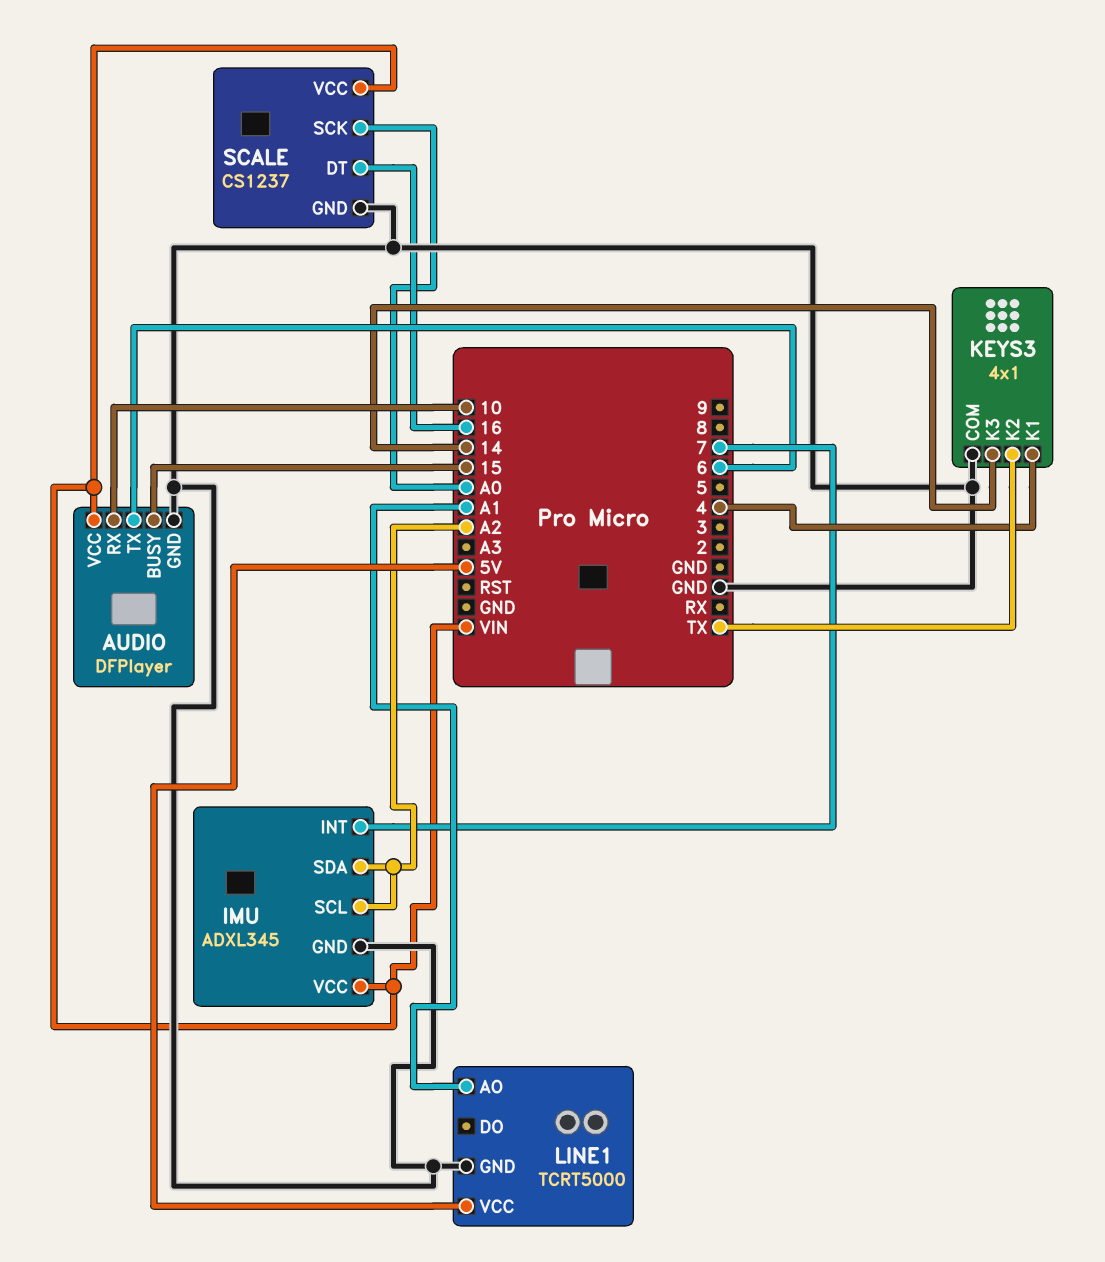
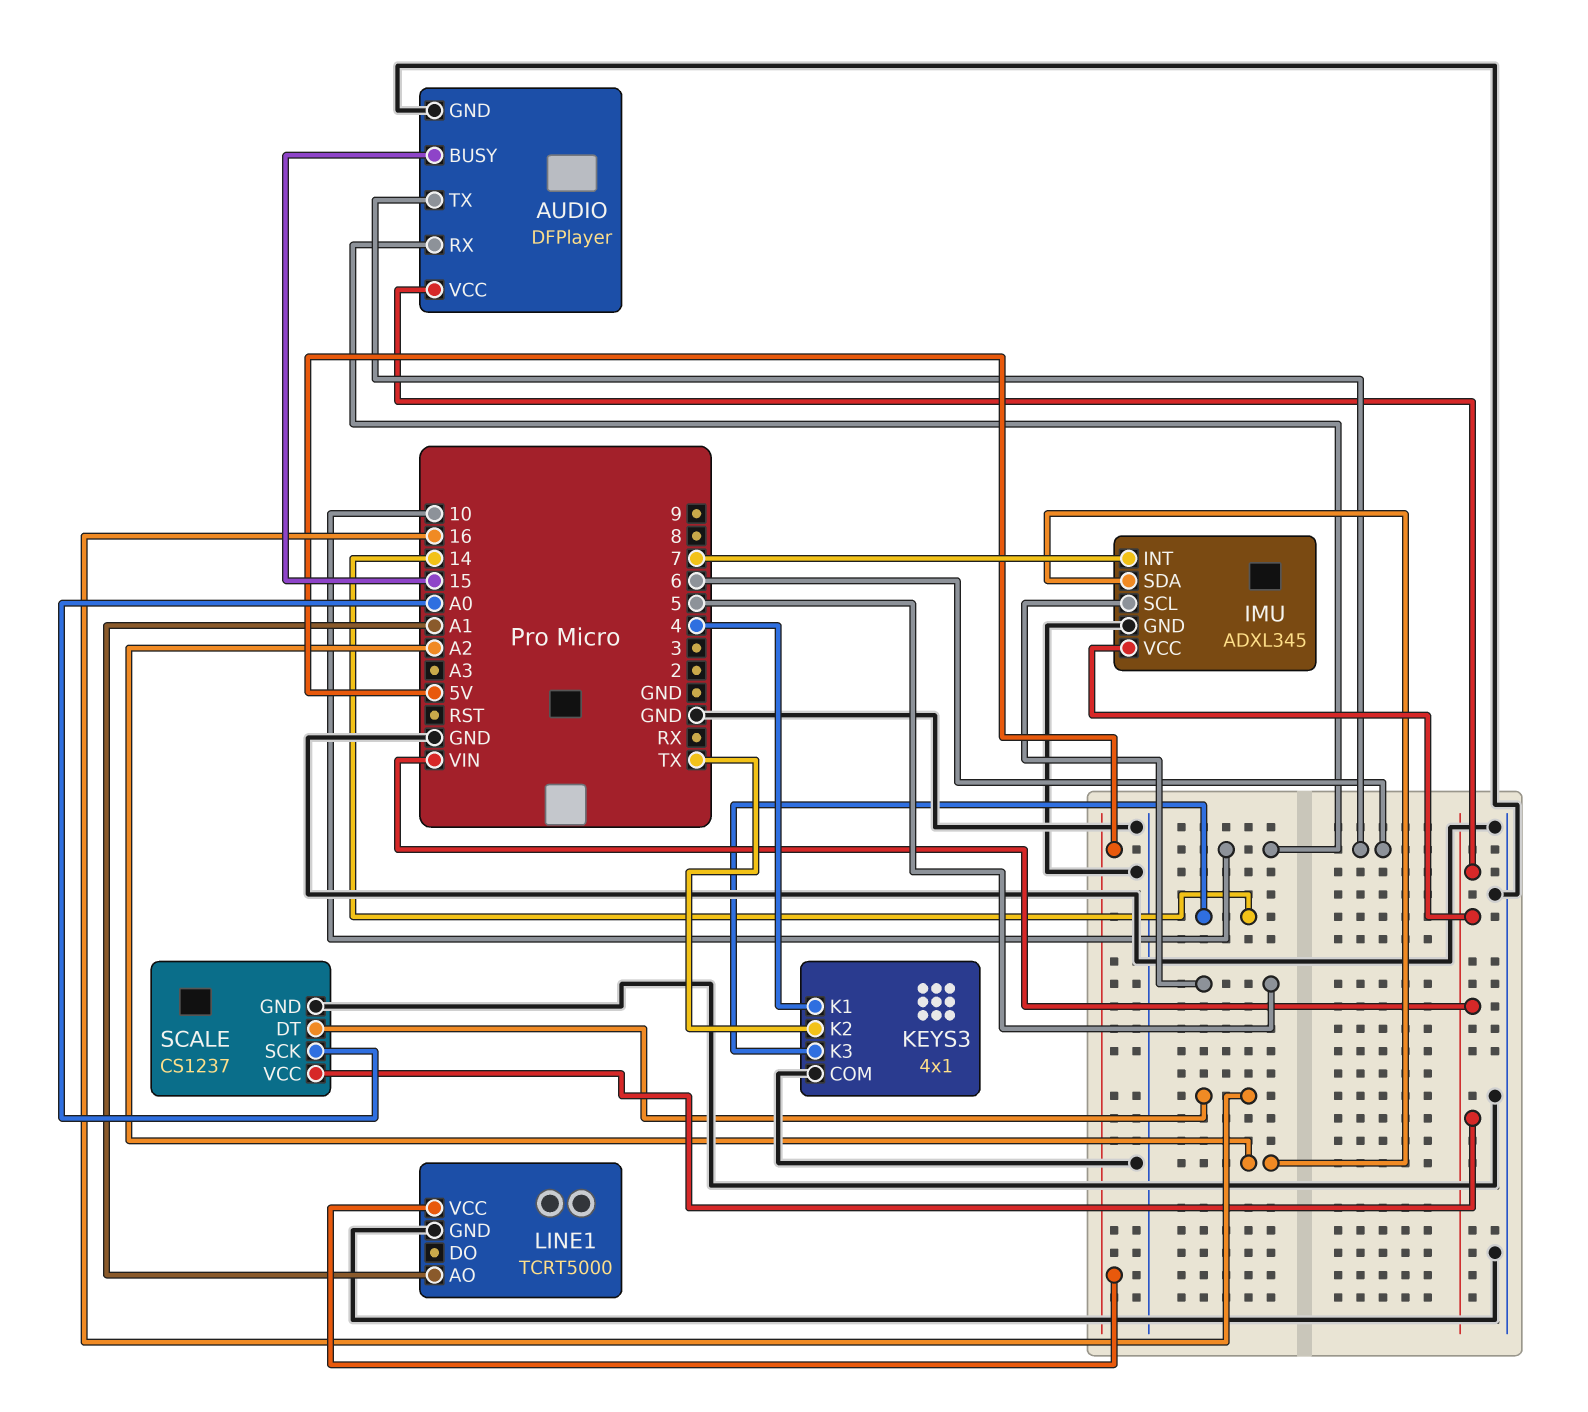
IMU pin SCL: A2 -> 5

